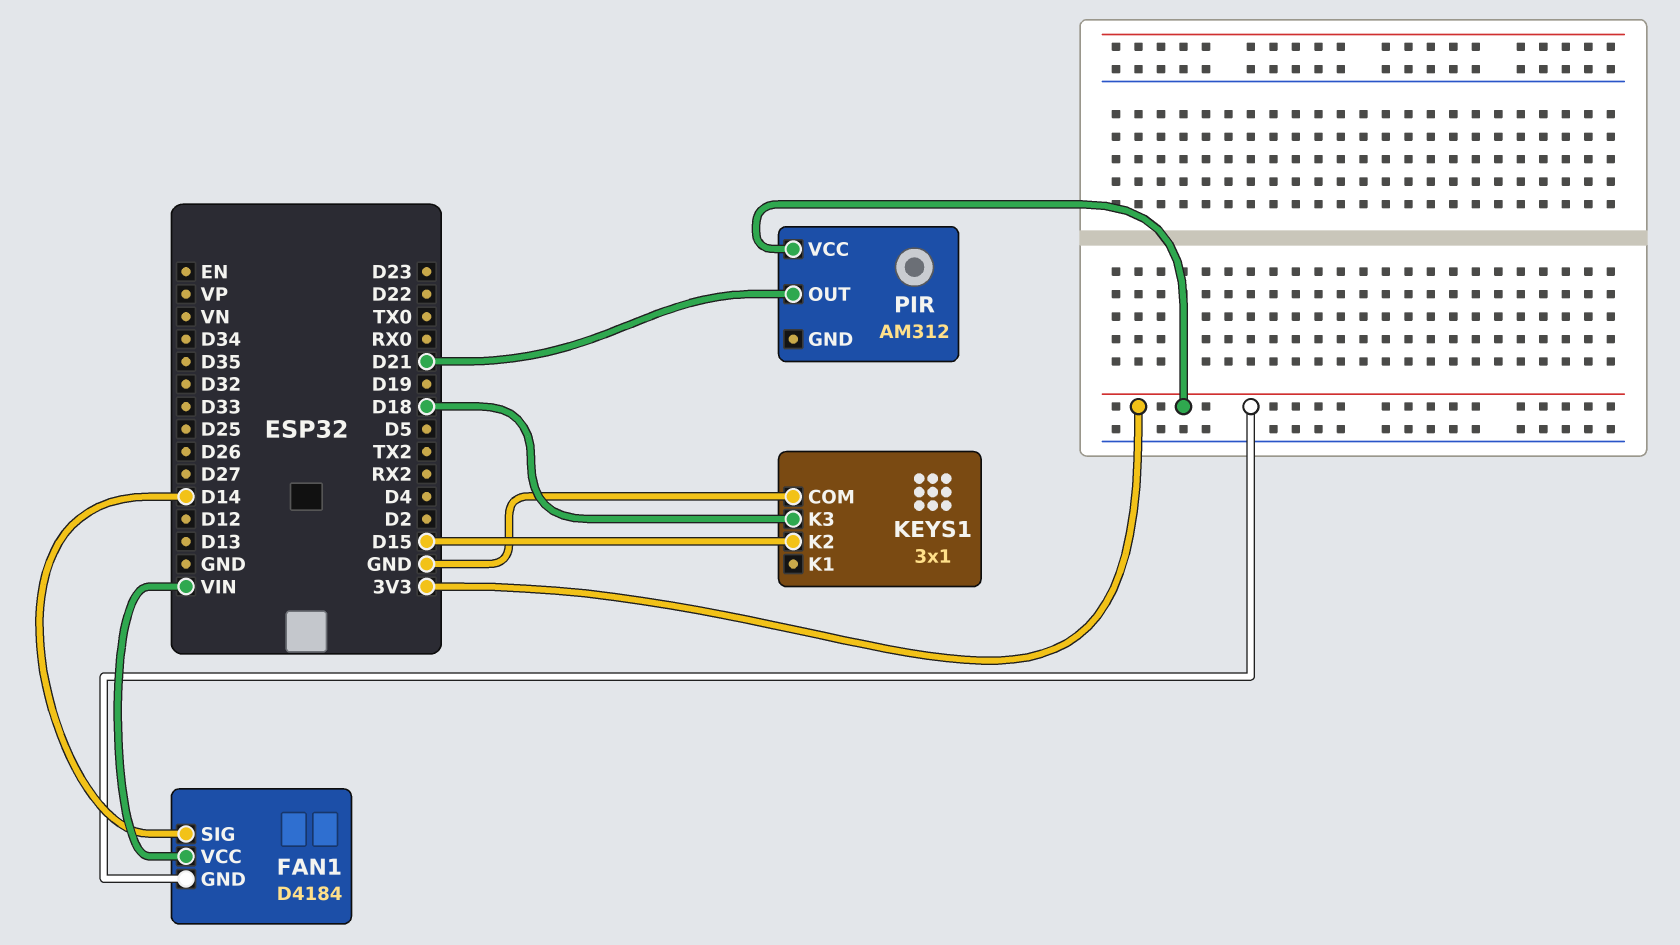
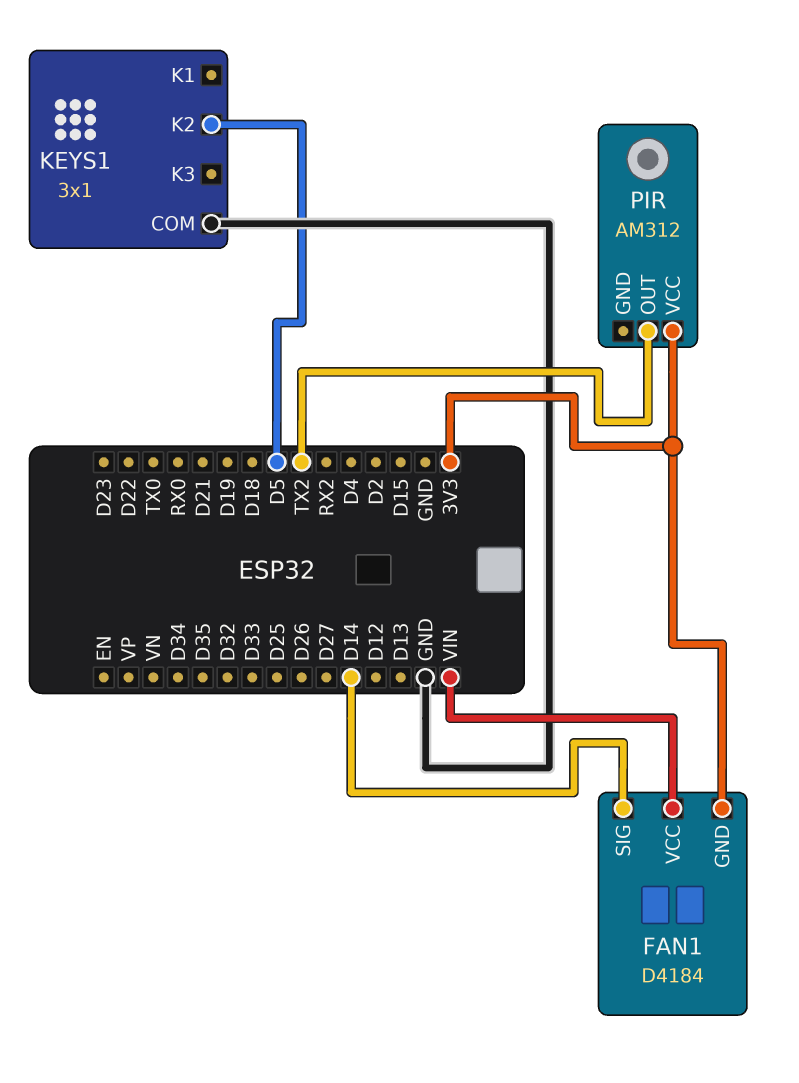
KEYS1 pin K2: D15 -> D5
KEYS1 pin K3: D18 -> none
PIR pin OUT: D21 -> TX2

